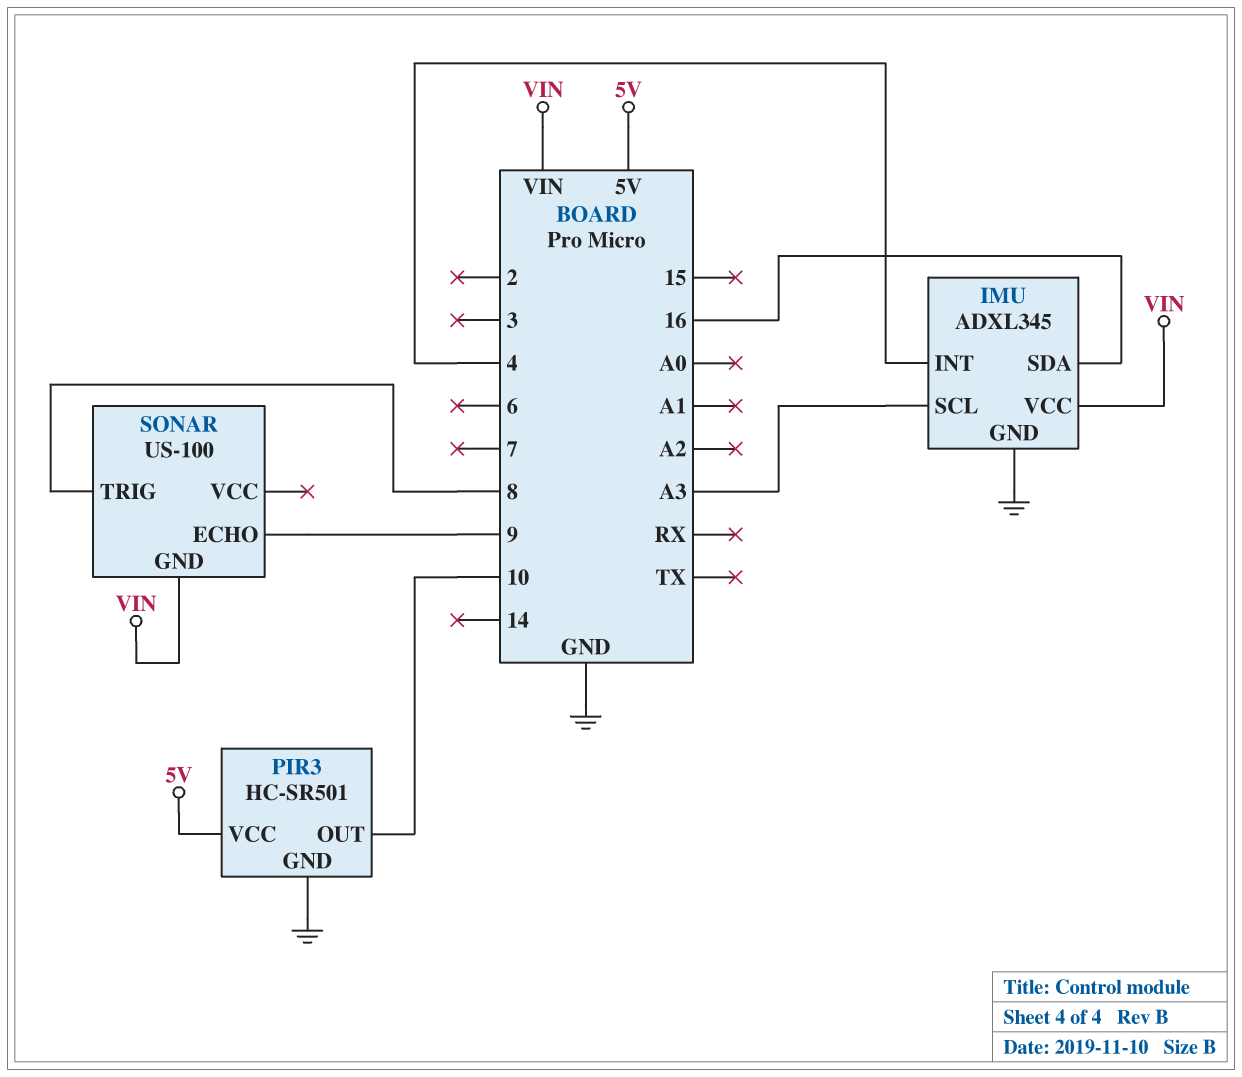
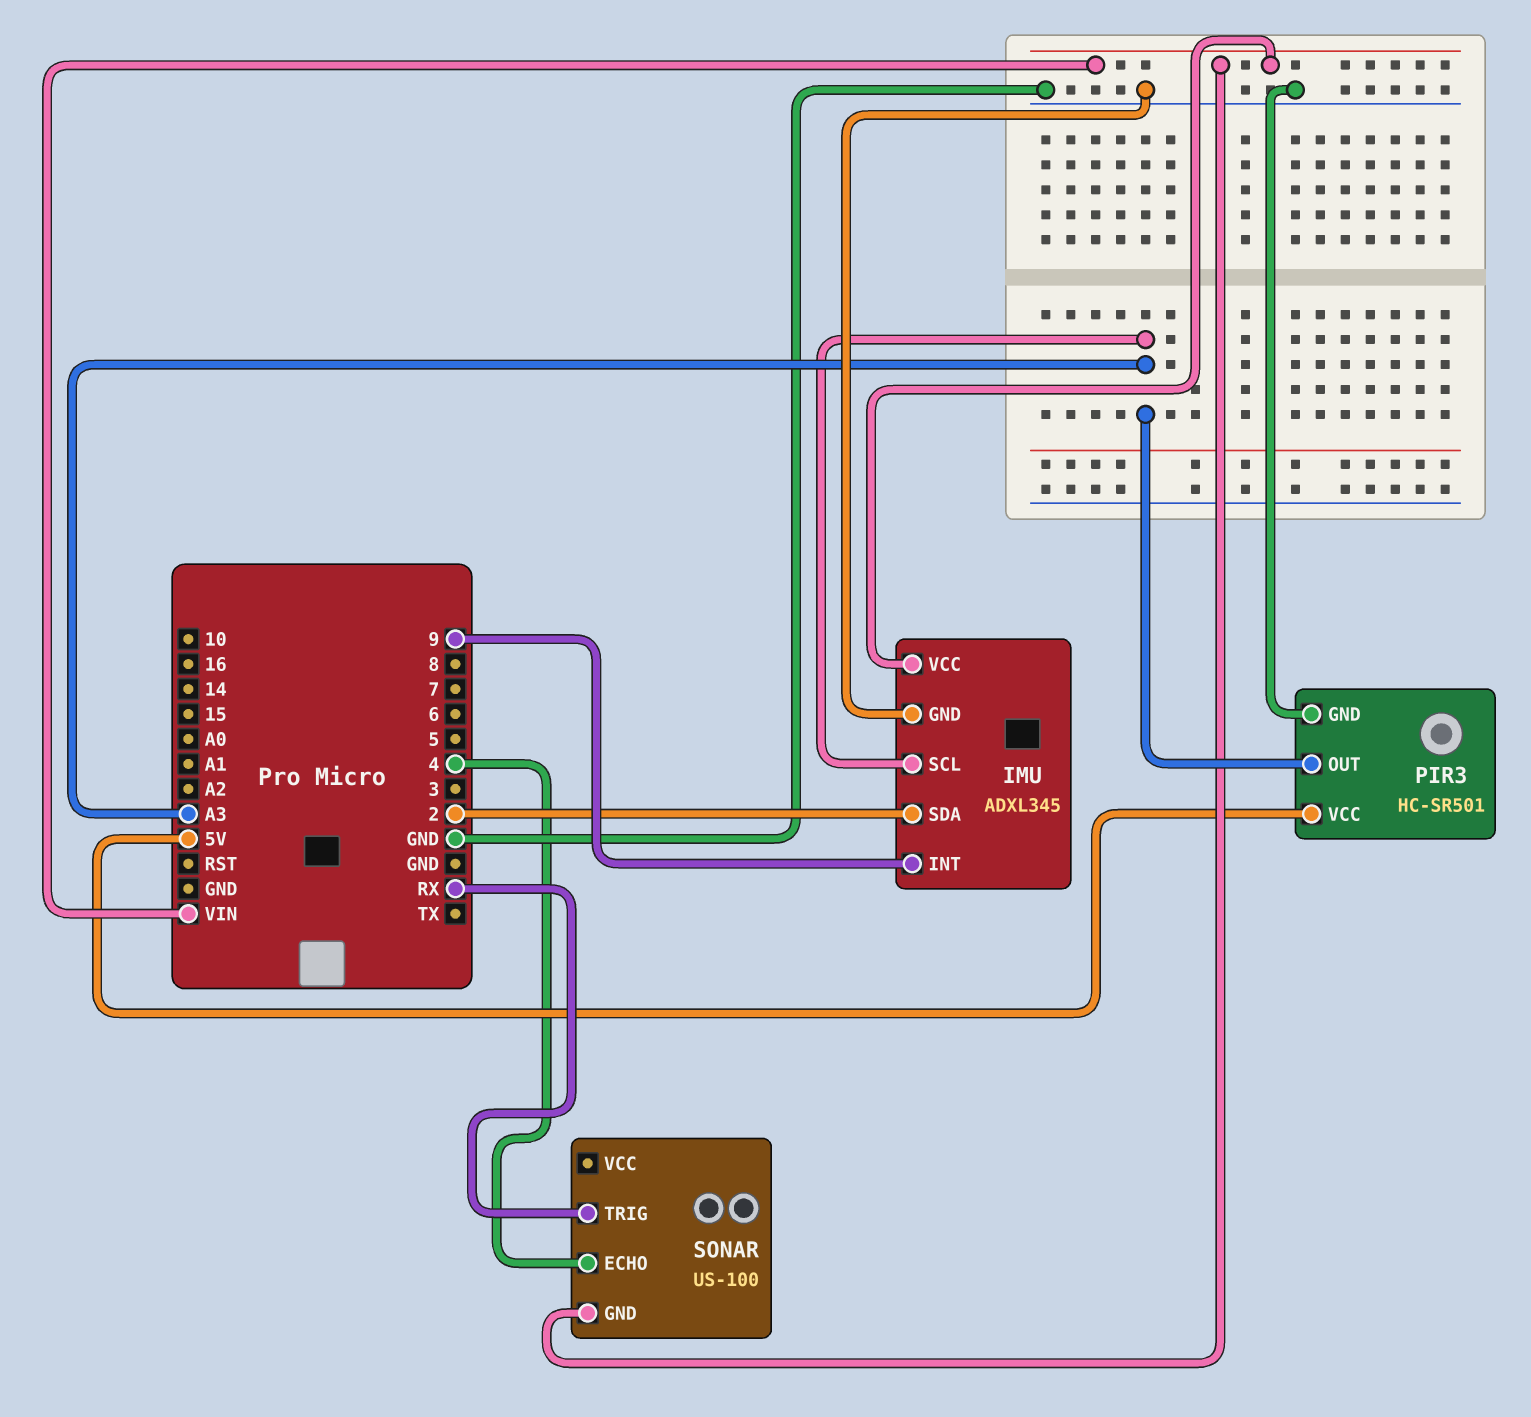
IMU pin INT: 4 -> 9
IMU pin SDA: 16 -> 2
PIR3 pin OUT: 10 -> A3
SONAR pin ECHO: 9 -> 4
SONAR pin TRIG: 8 -> RX

